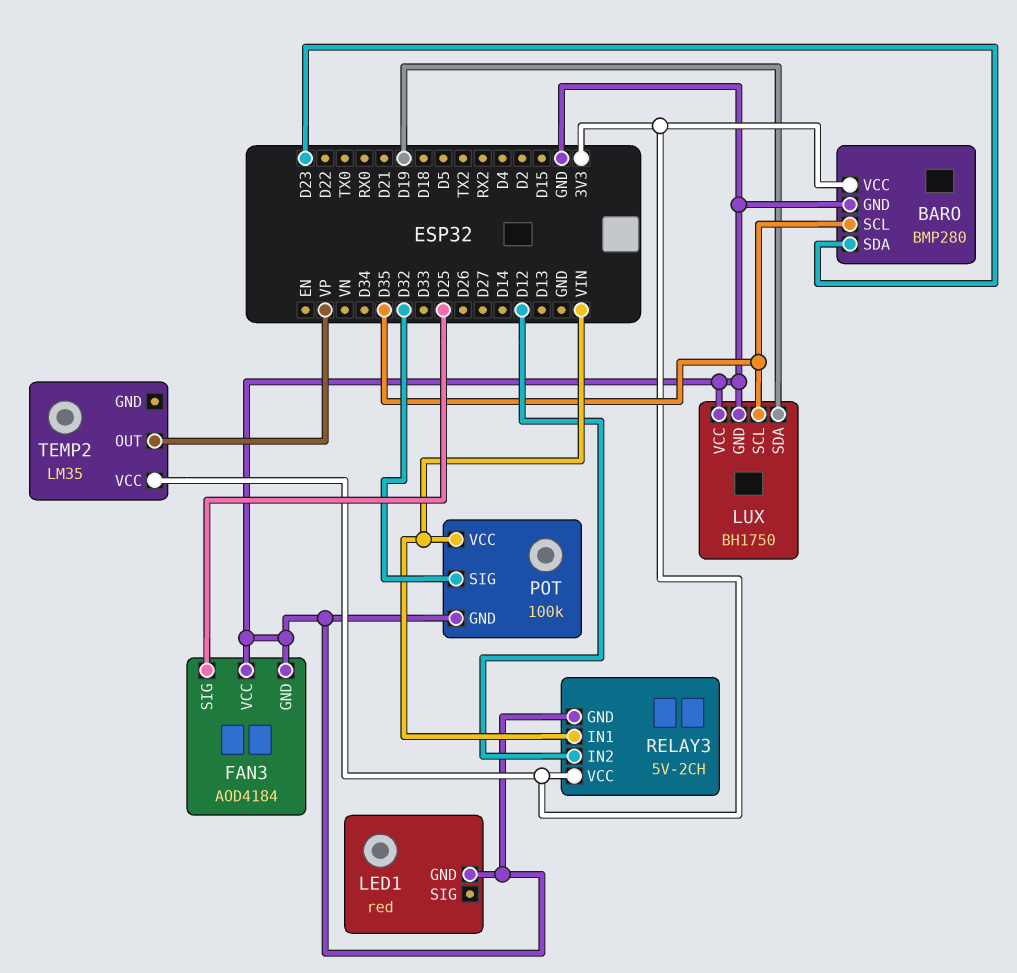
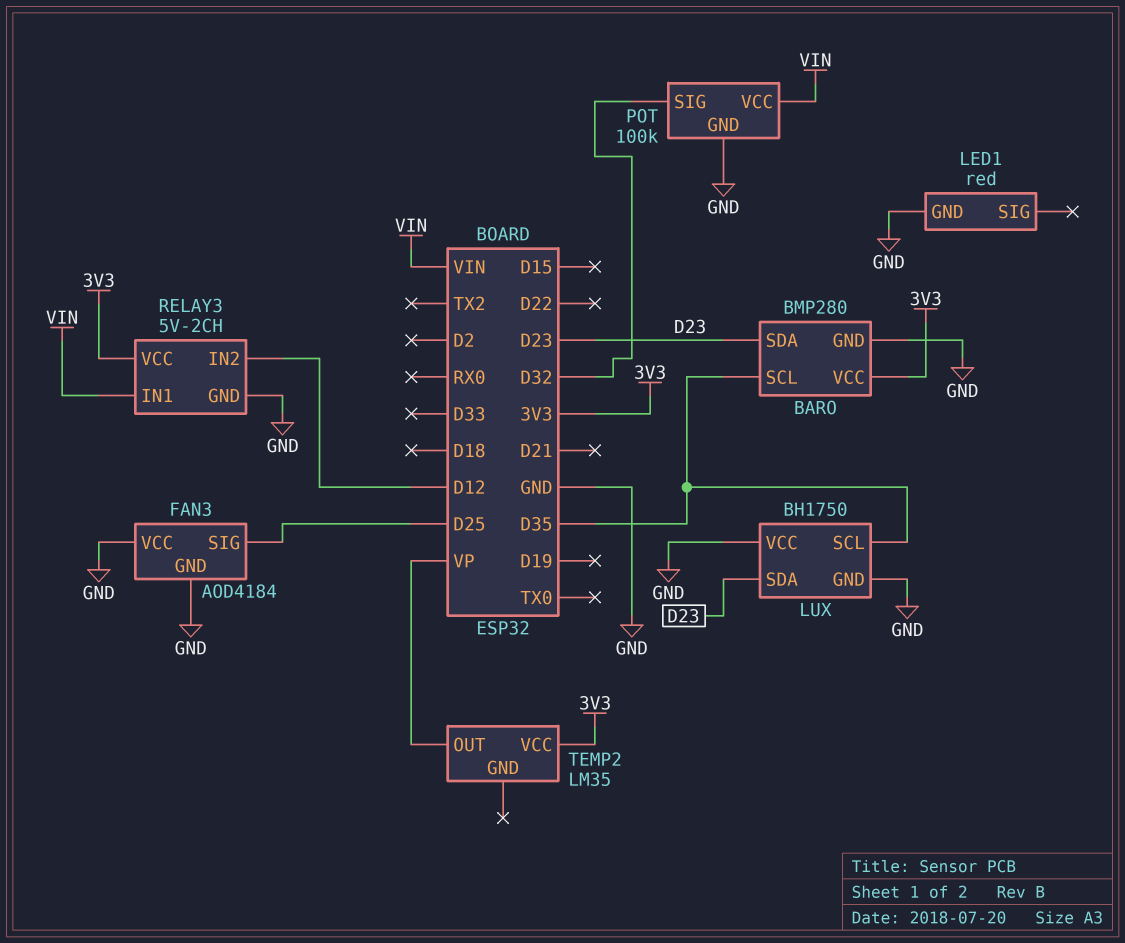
LUX pin SDA: D19 -> D23

